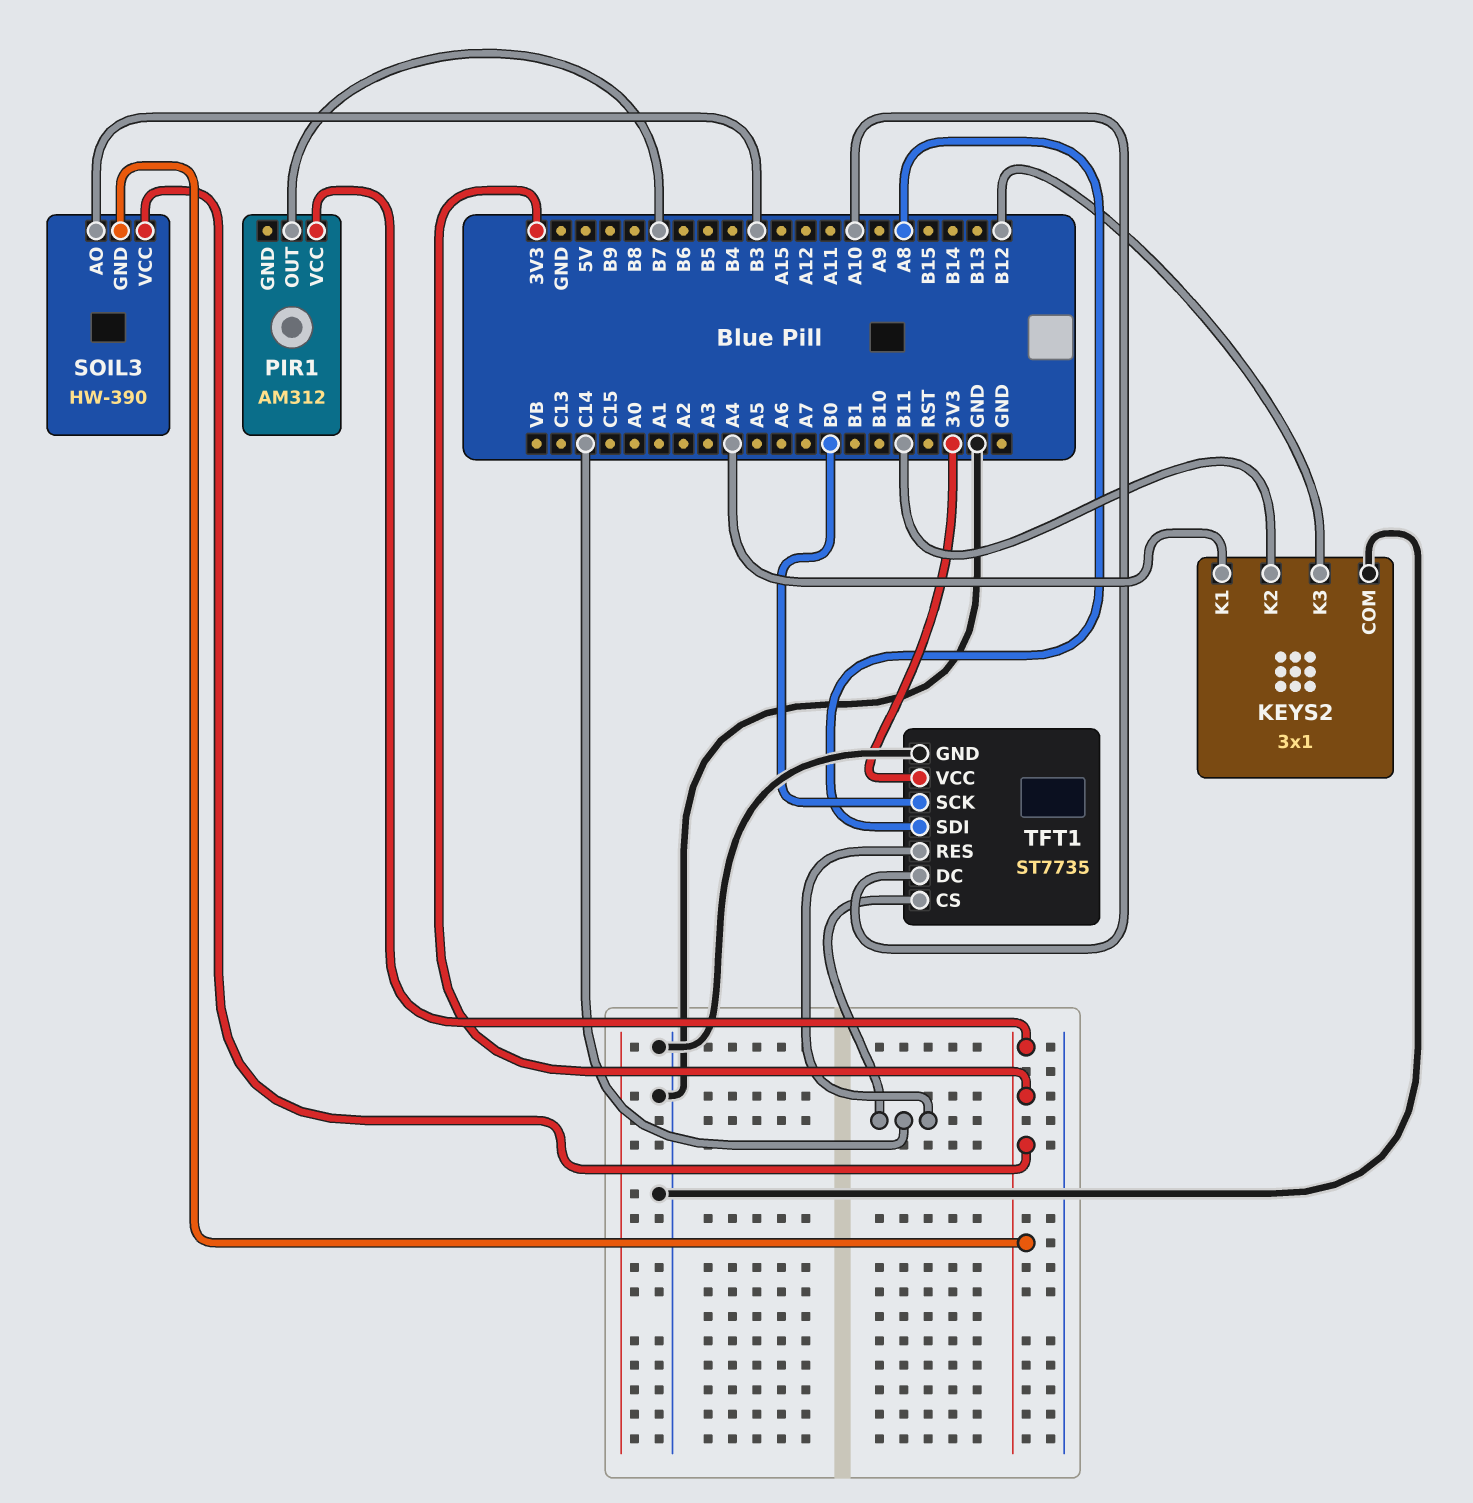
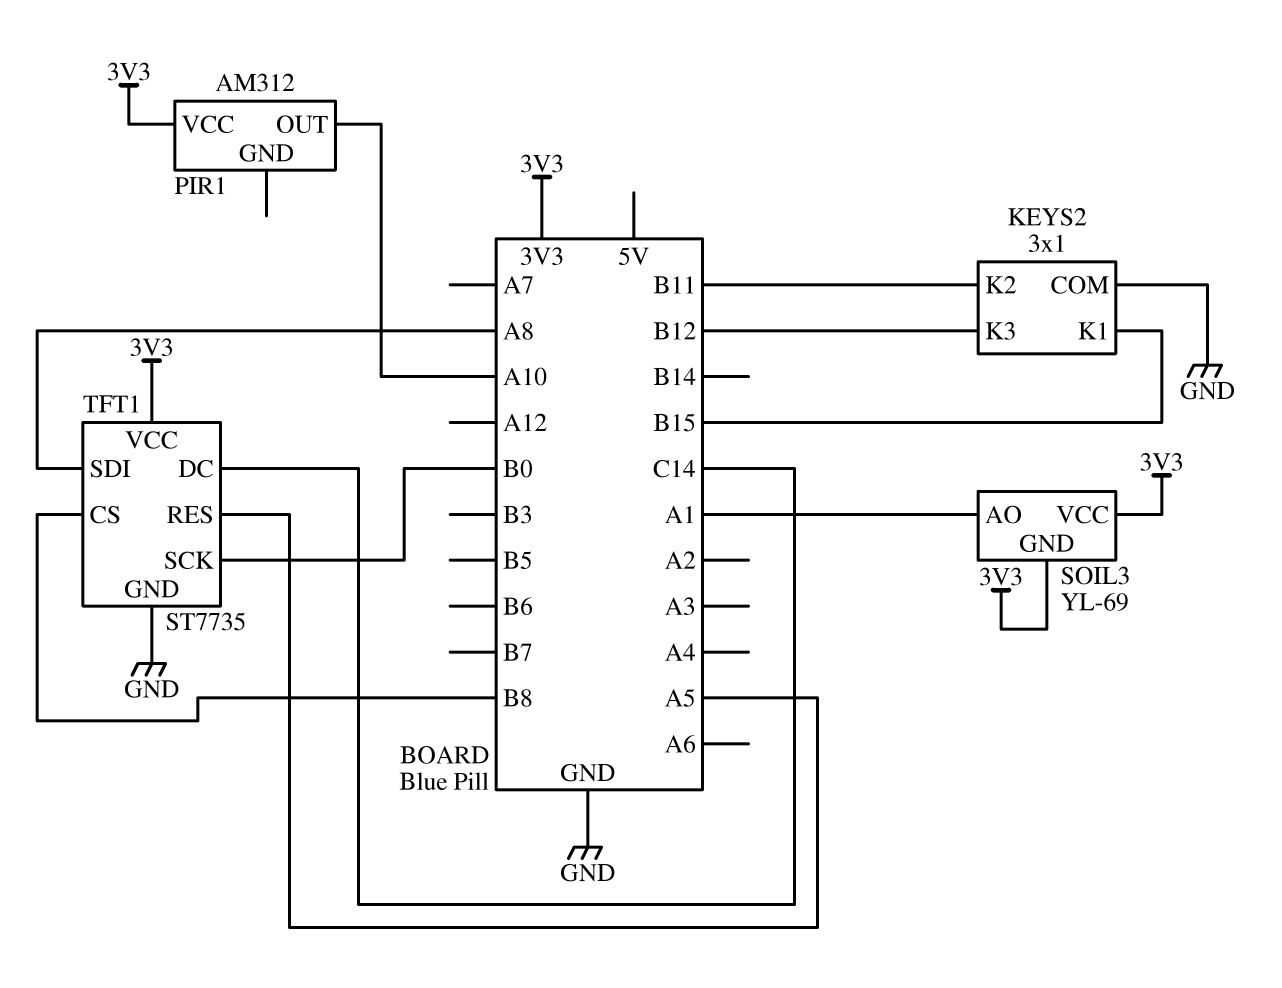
KEYS2 pin K1: A4 -> B15
PIR1 pin OUT: B7 -> A10
SOIL3: HW-390 -> YL-69
SOIL3 pin AO: B3 -> A1
TFT1 pin CS: C14 -> B8
TFT1 pin DC: A10 -> C14
TFT1 pin RES: C14 -> A5

